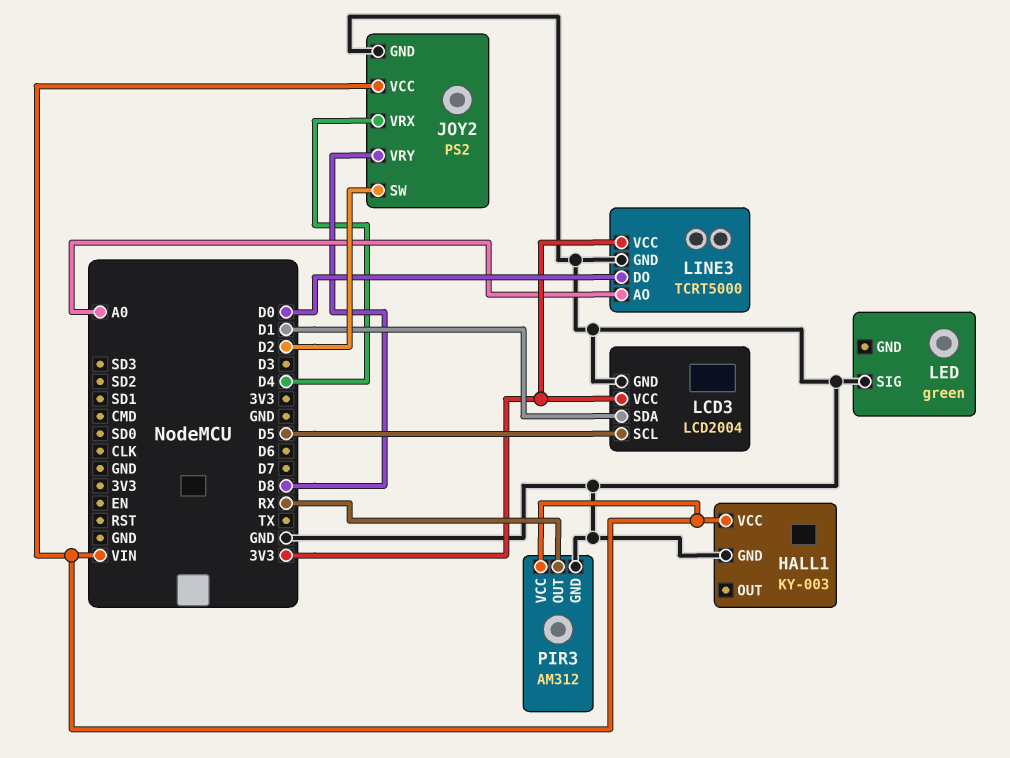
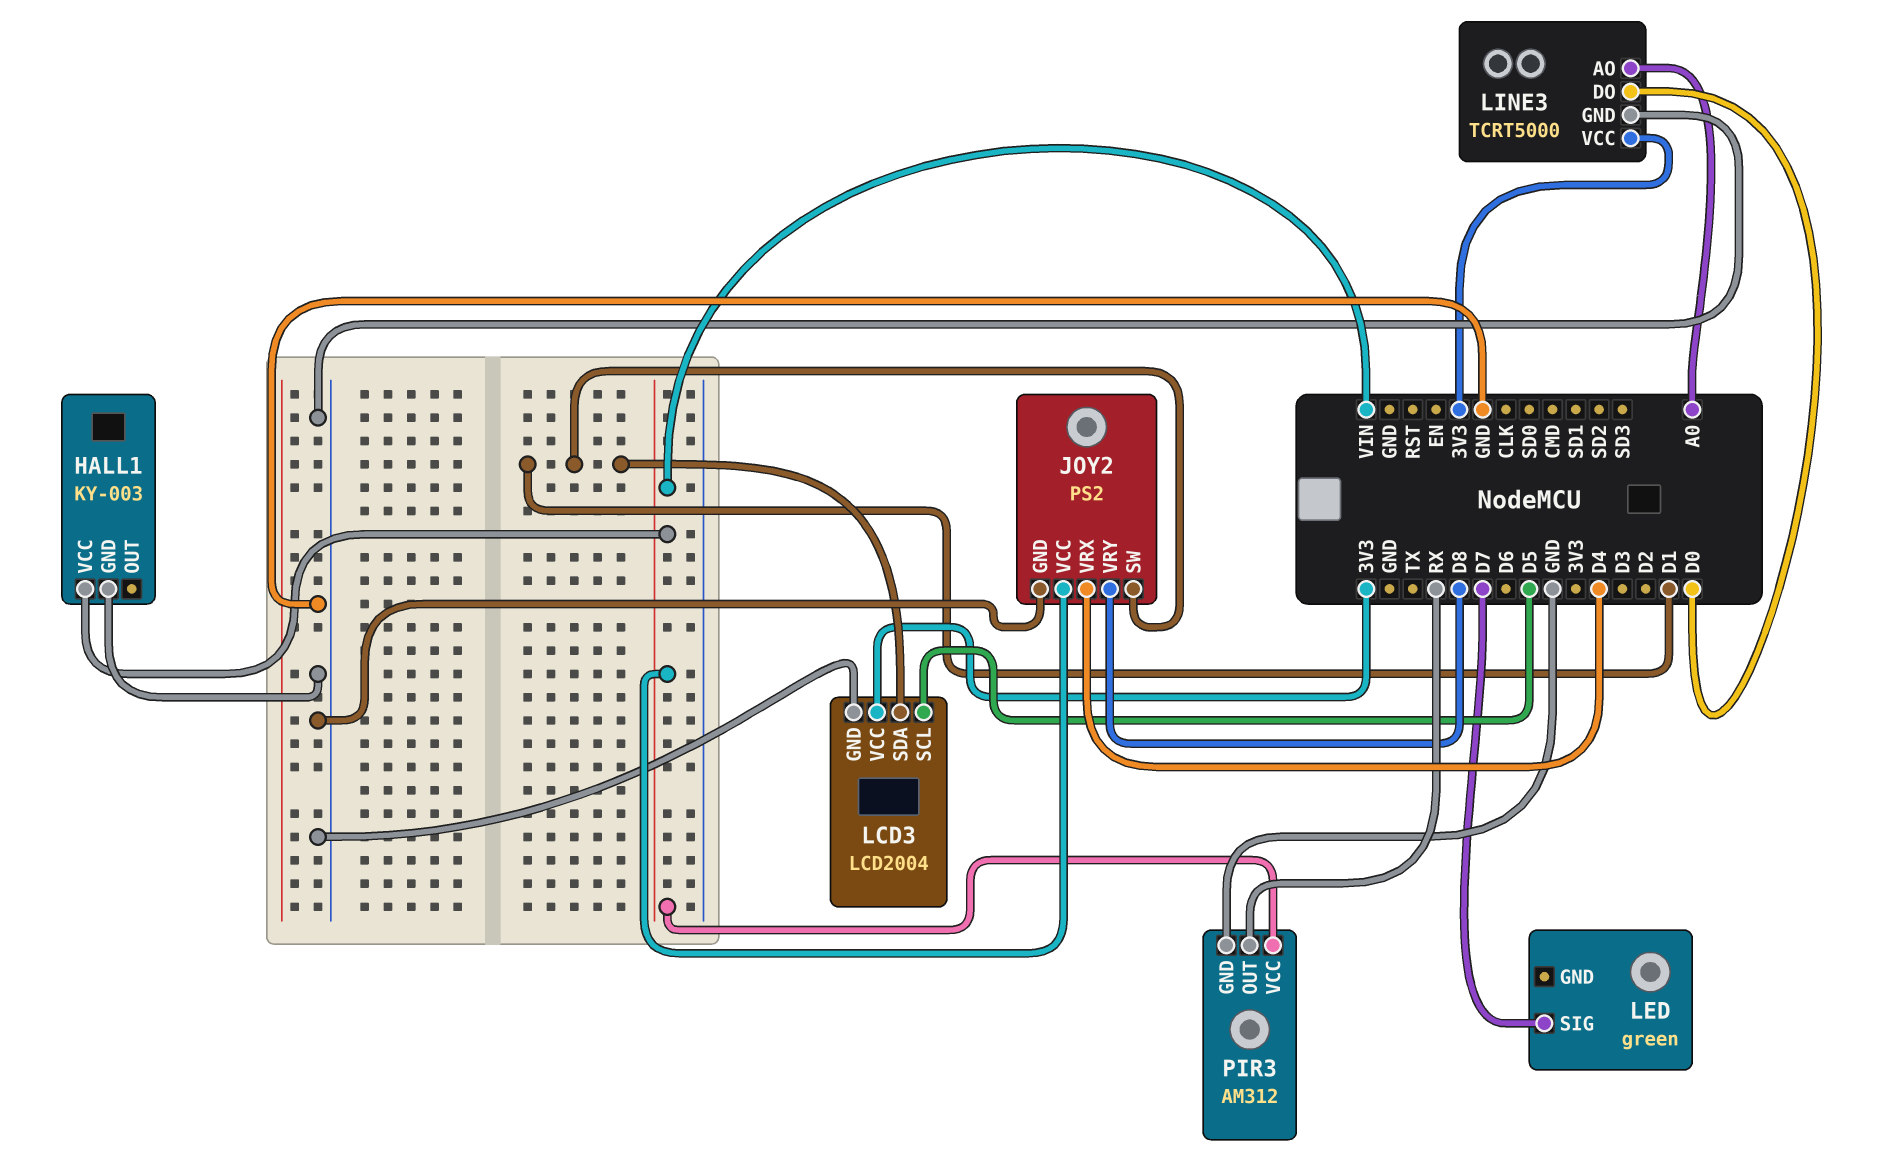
JOY2 pin SW: D2 -> D1
LED pin SIG: GND -> D7

